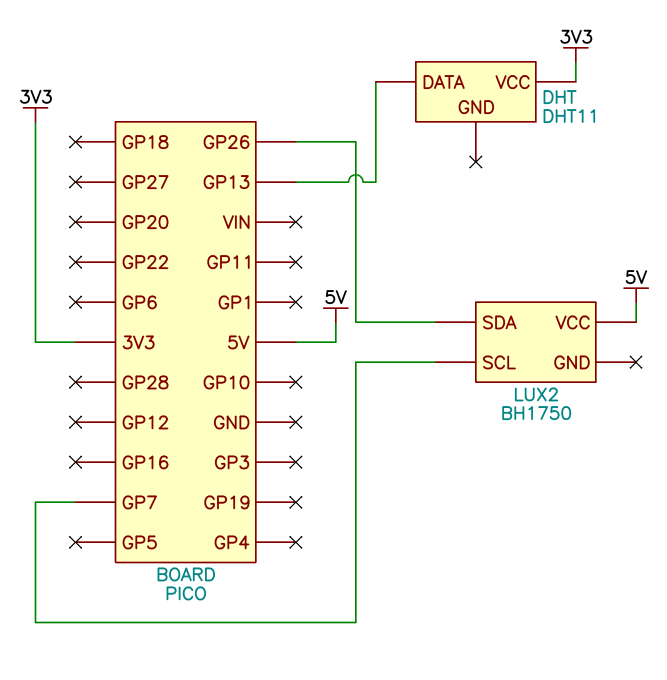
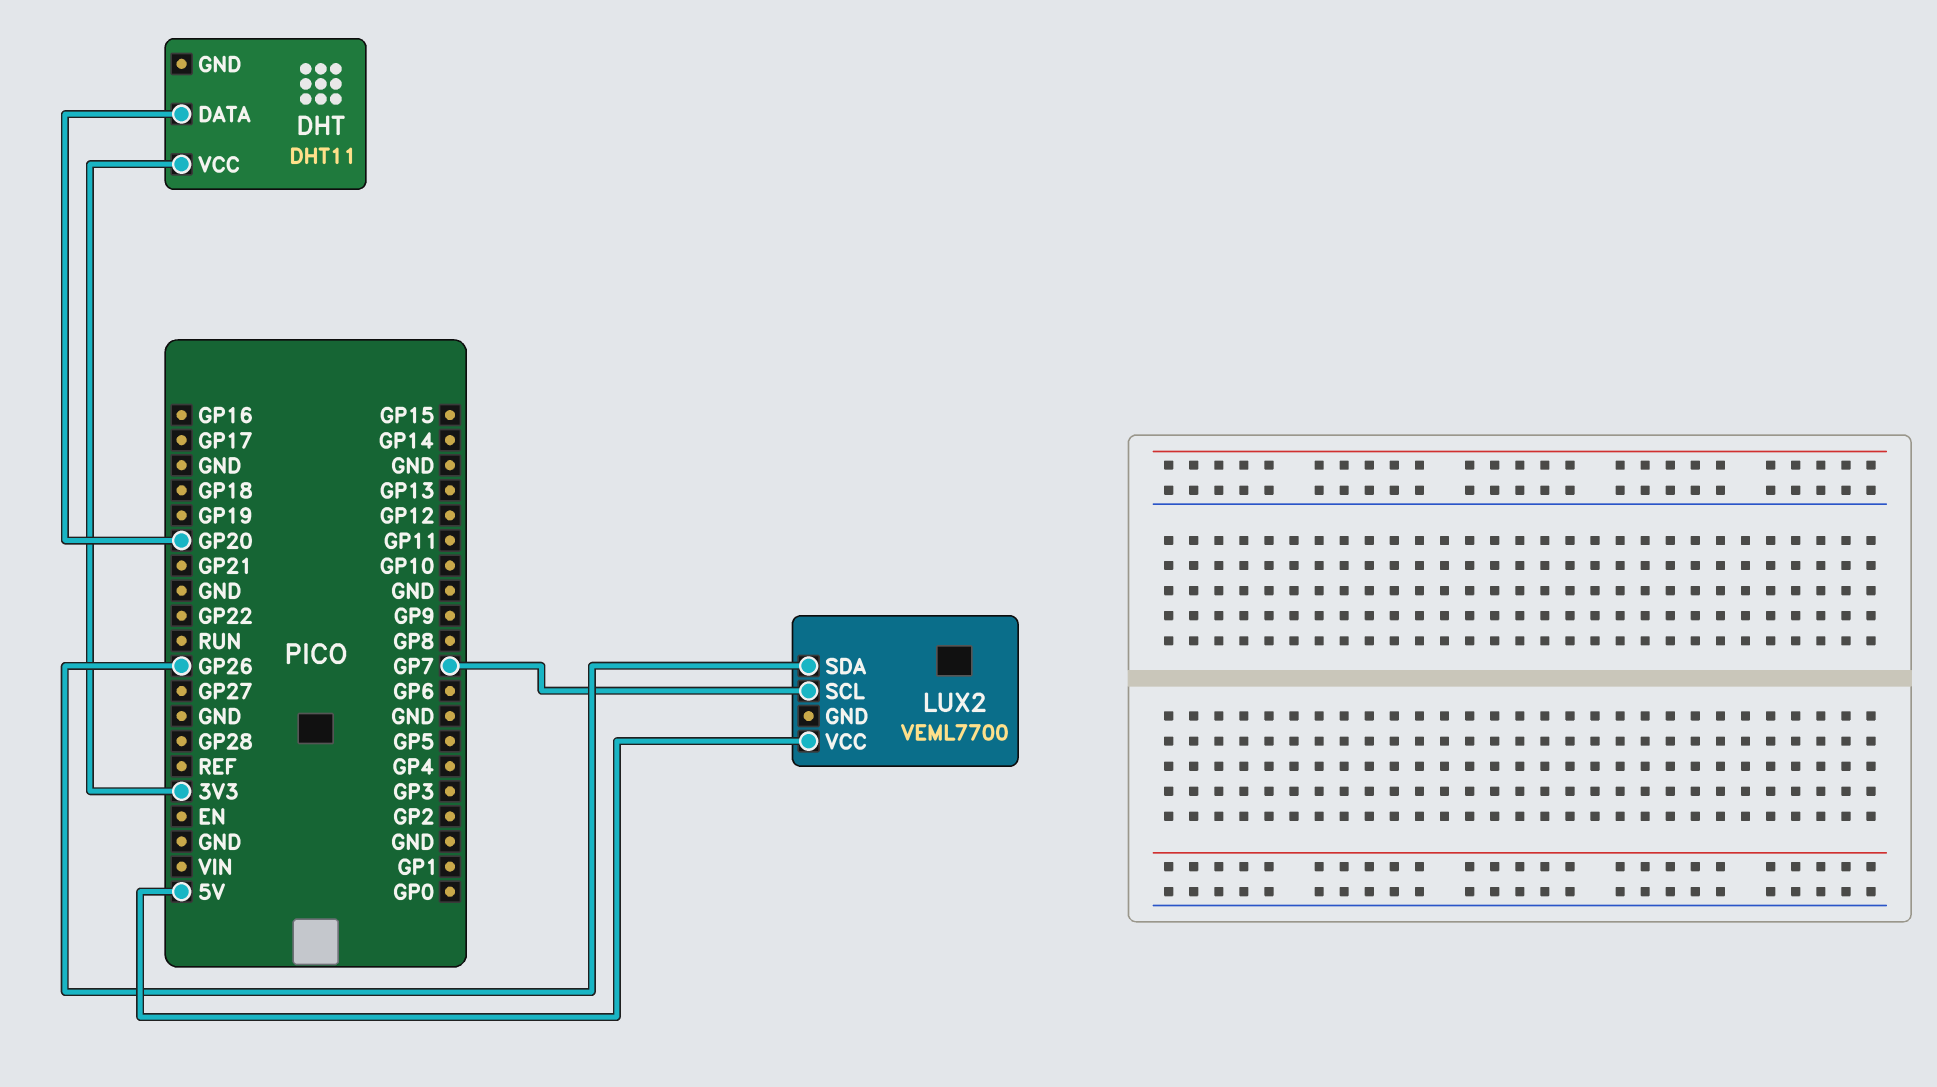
DHT pin DATA: GP13 -> GP20
LUX2: BH1750 -> VEML7700

